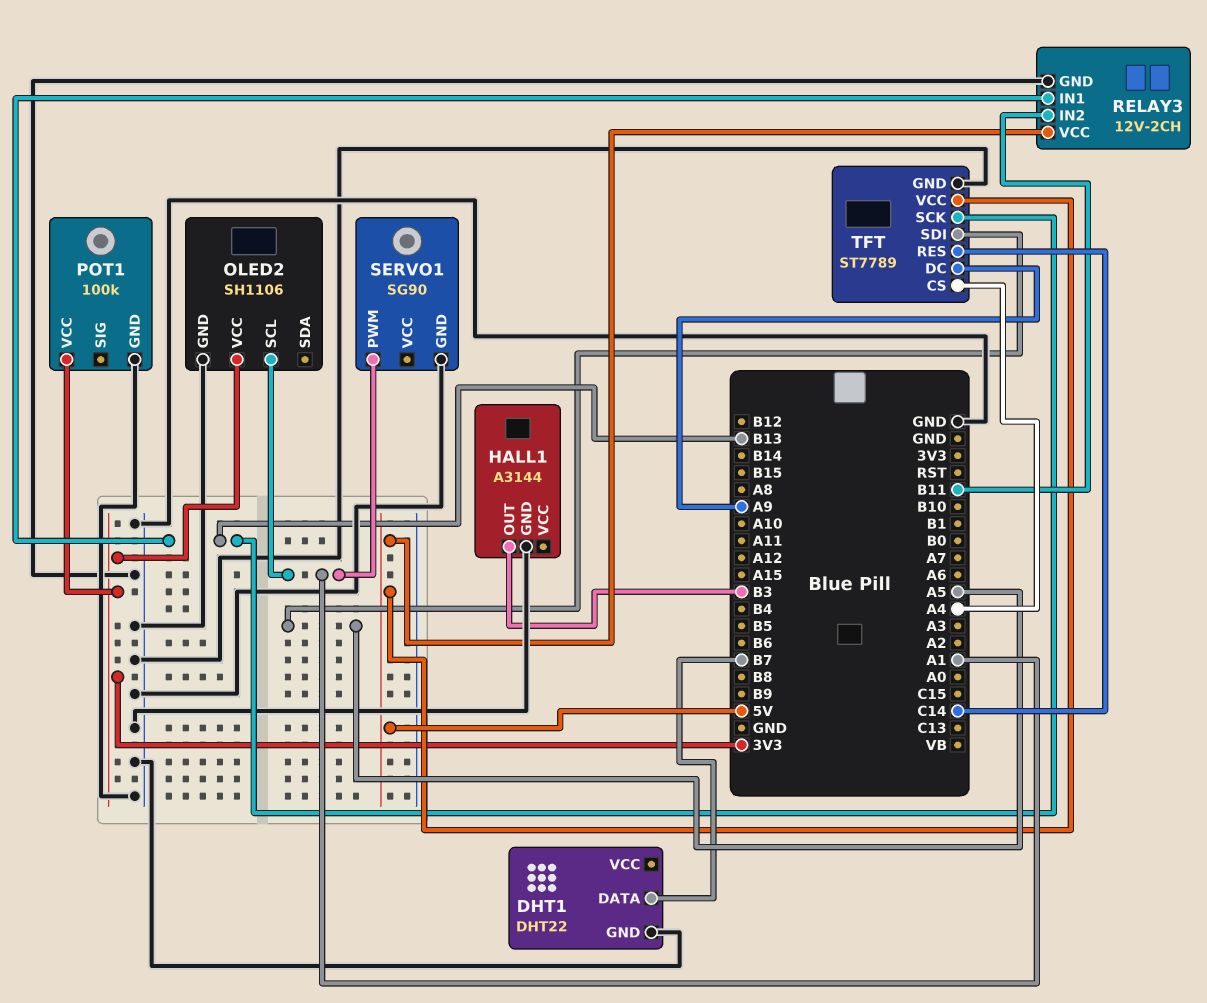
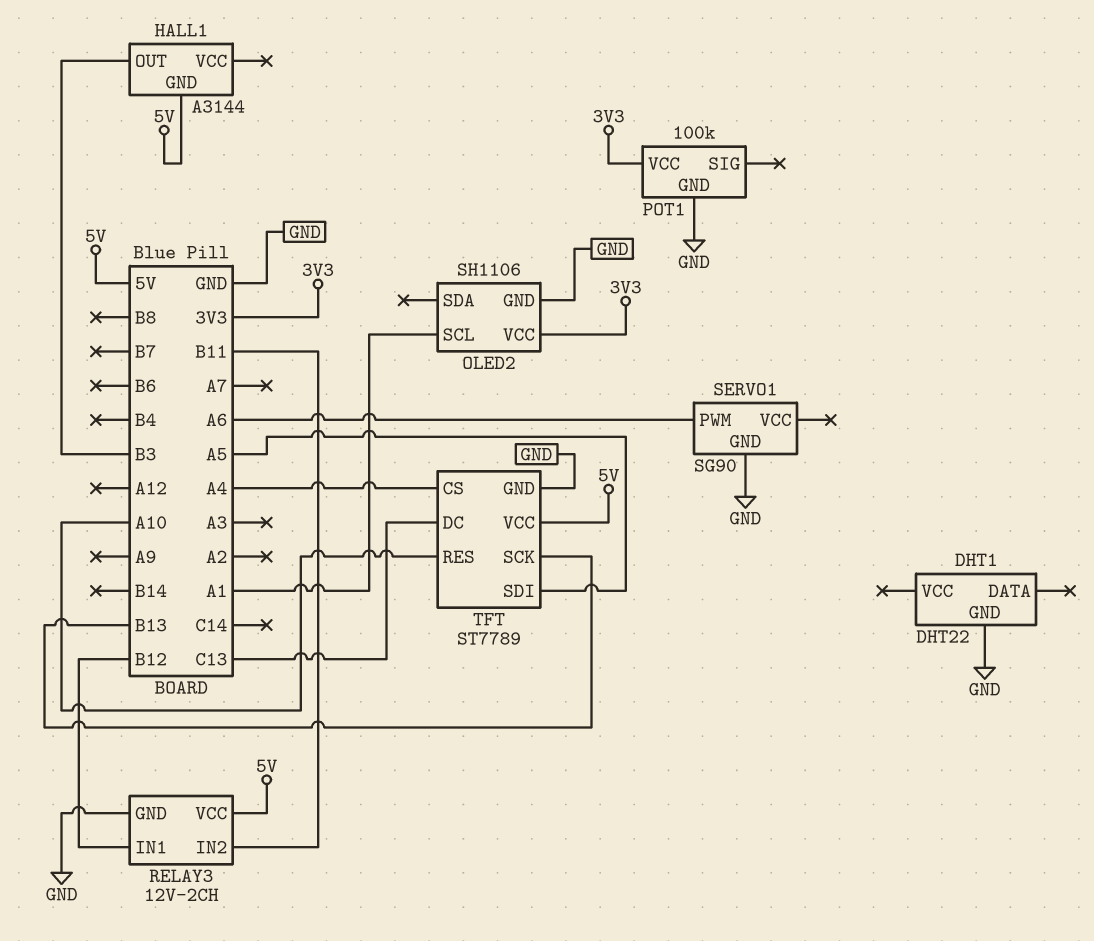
DHT1 pin DATA: B7 -> none
HALL1 pin GND: GND -> 5V
RELAY3 pin IN1: B13 -> B12
SERVO1 pin PWM: A1 -> A6
TFT pin DC: A9 -> C13
TFT pin RES: C14 -> A10

